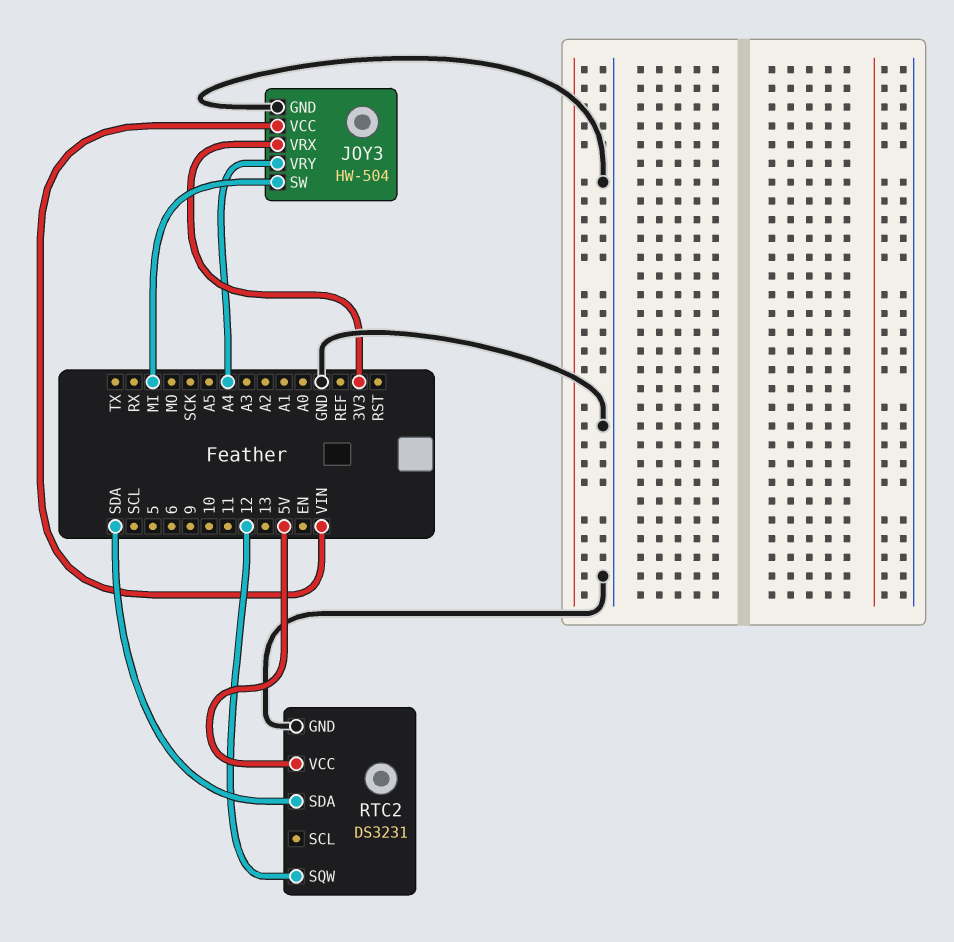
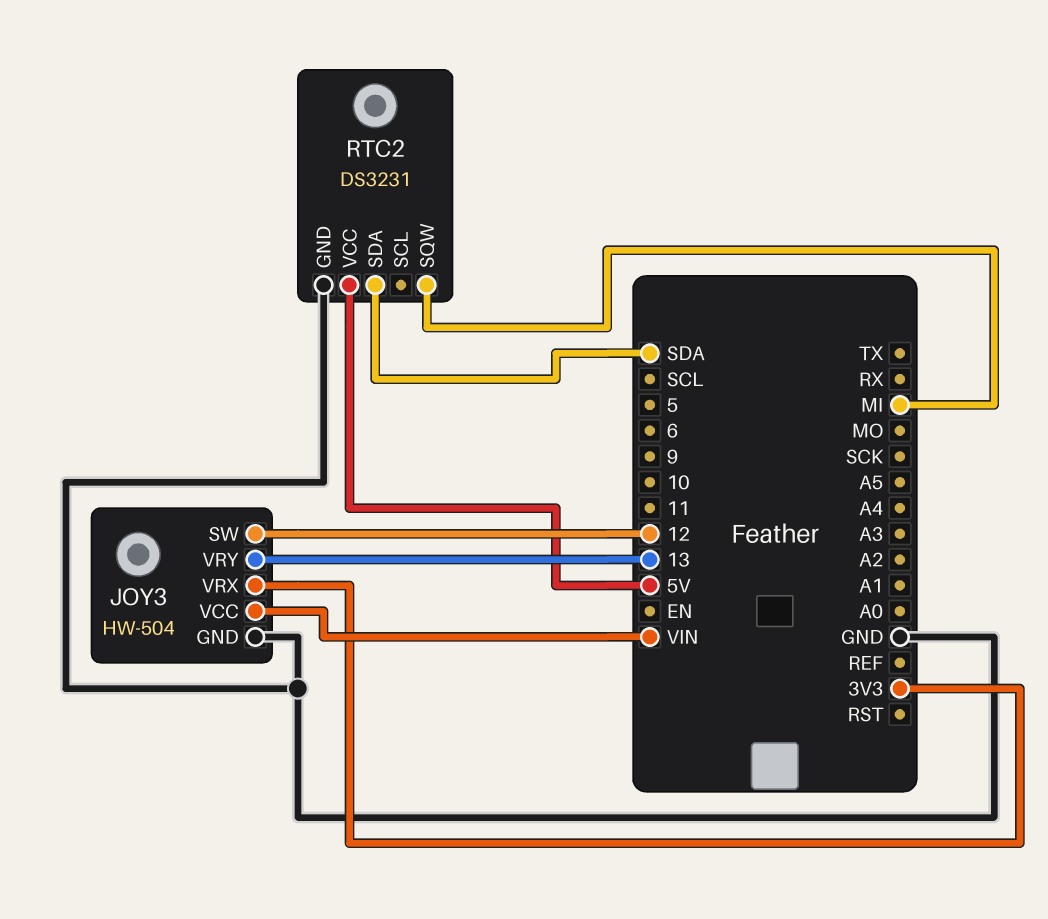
JOY3 pin SW: MI -> 12
JOY3 pin VRY: A4 -> 13
RTC2 pin SQW: 12 -> MI

